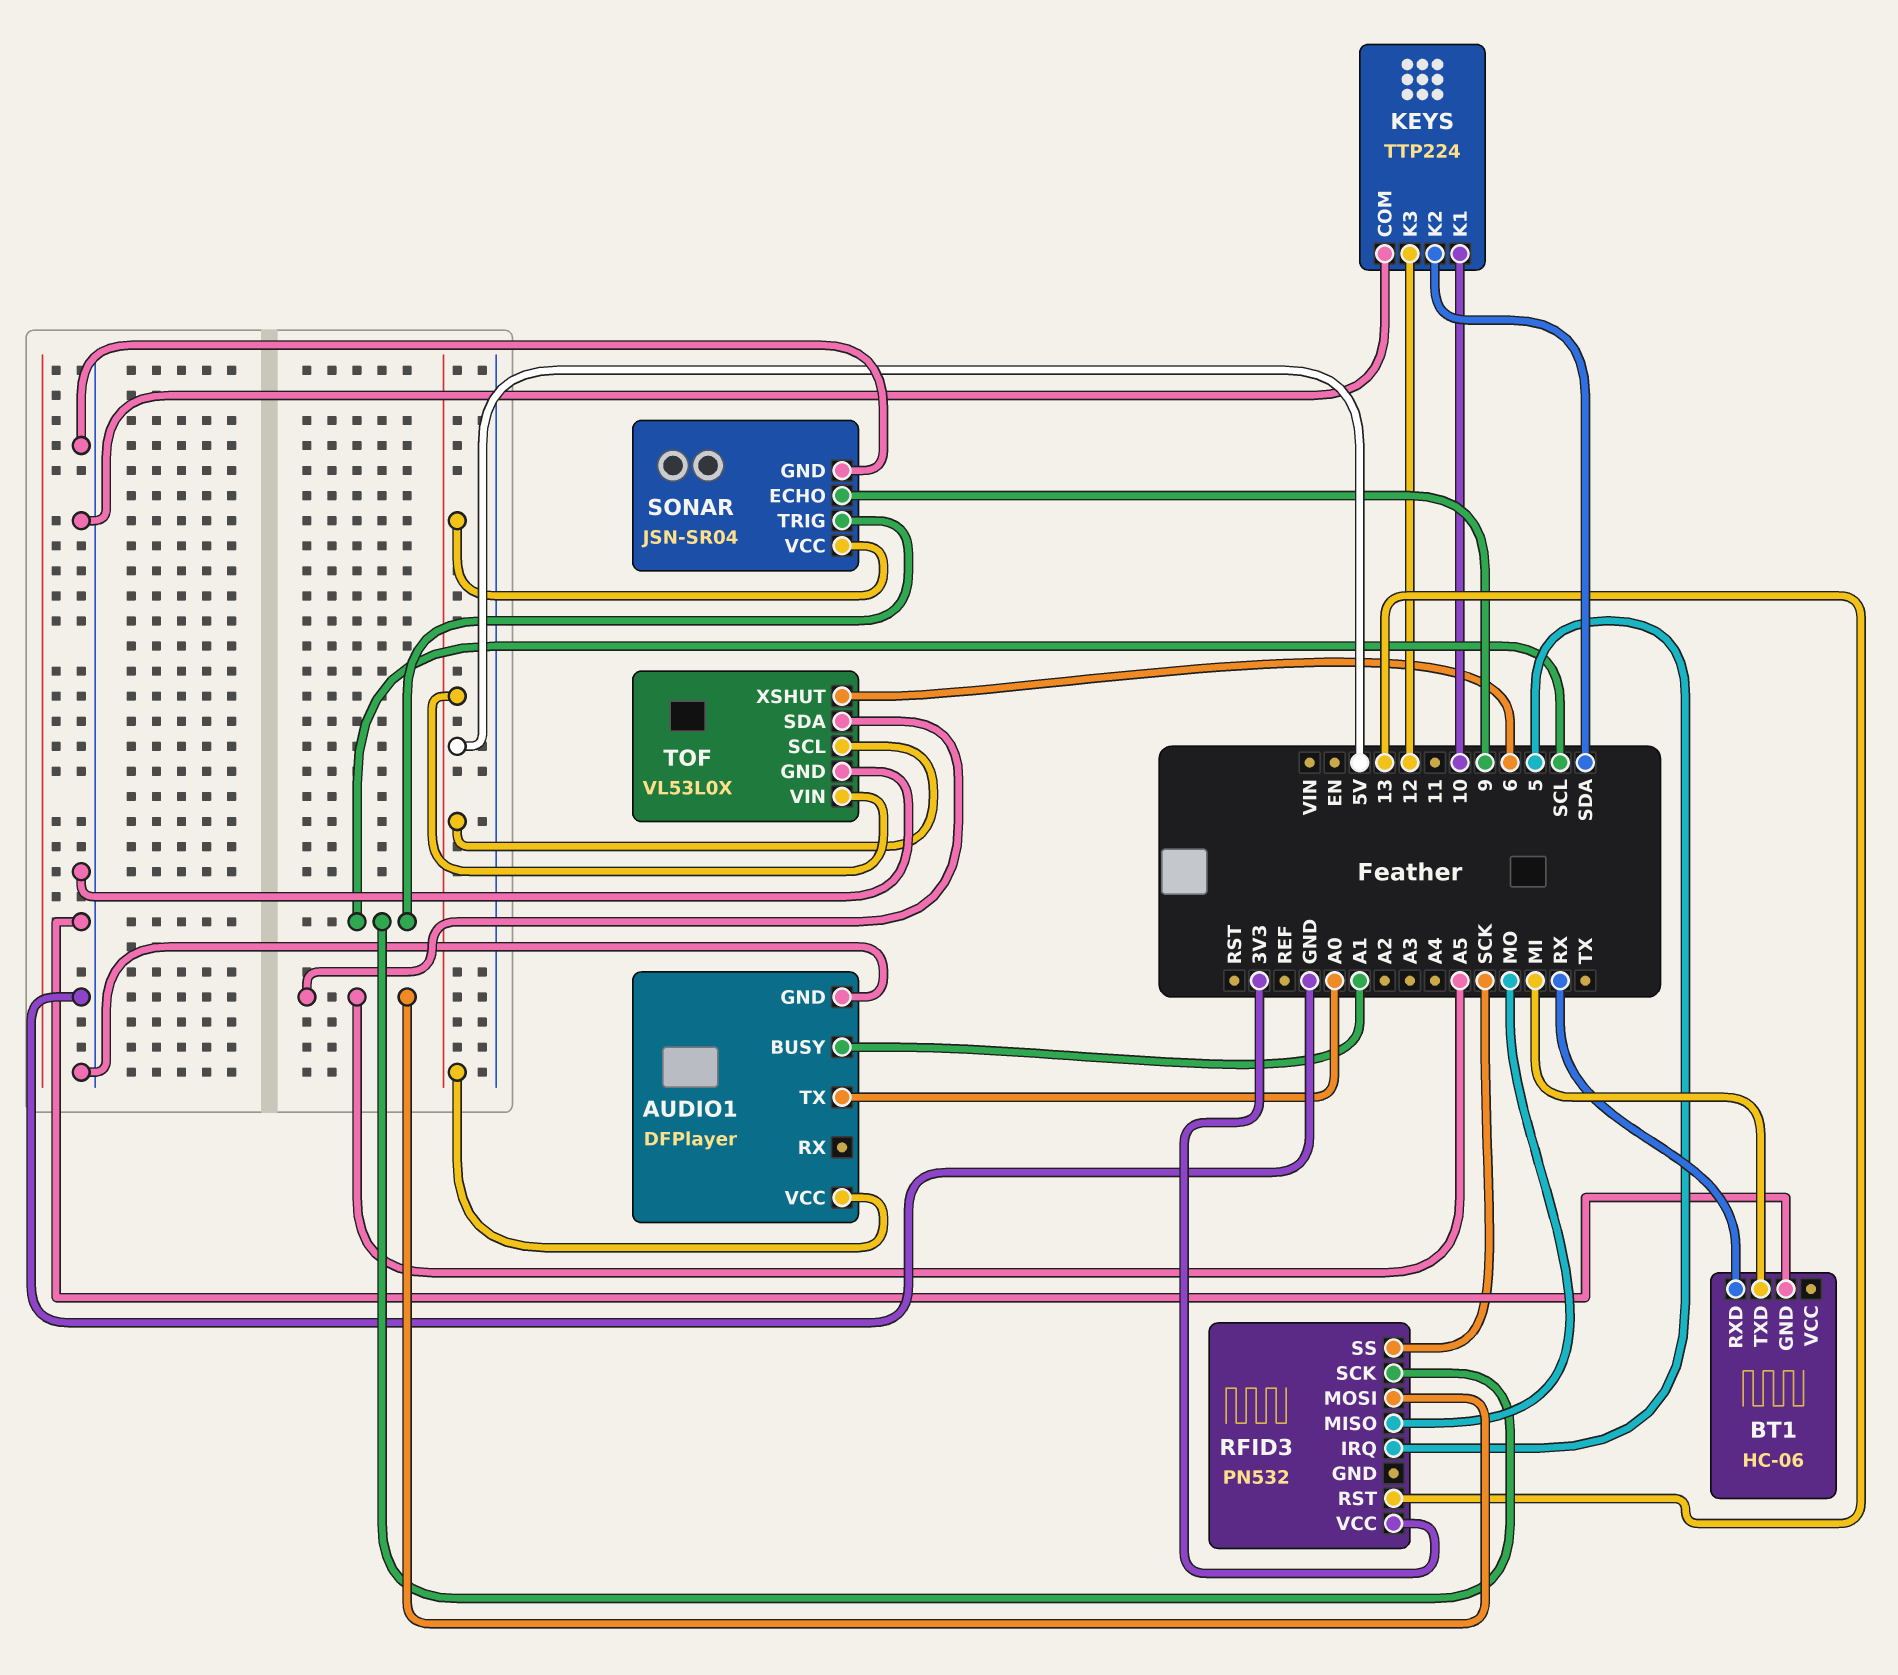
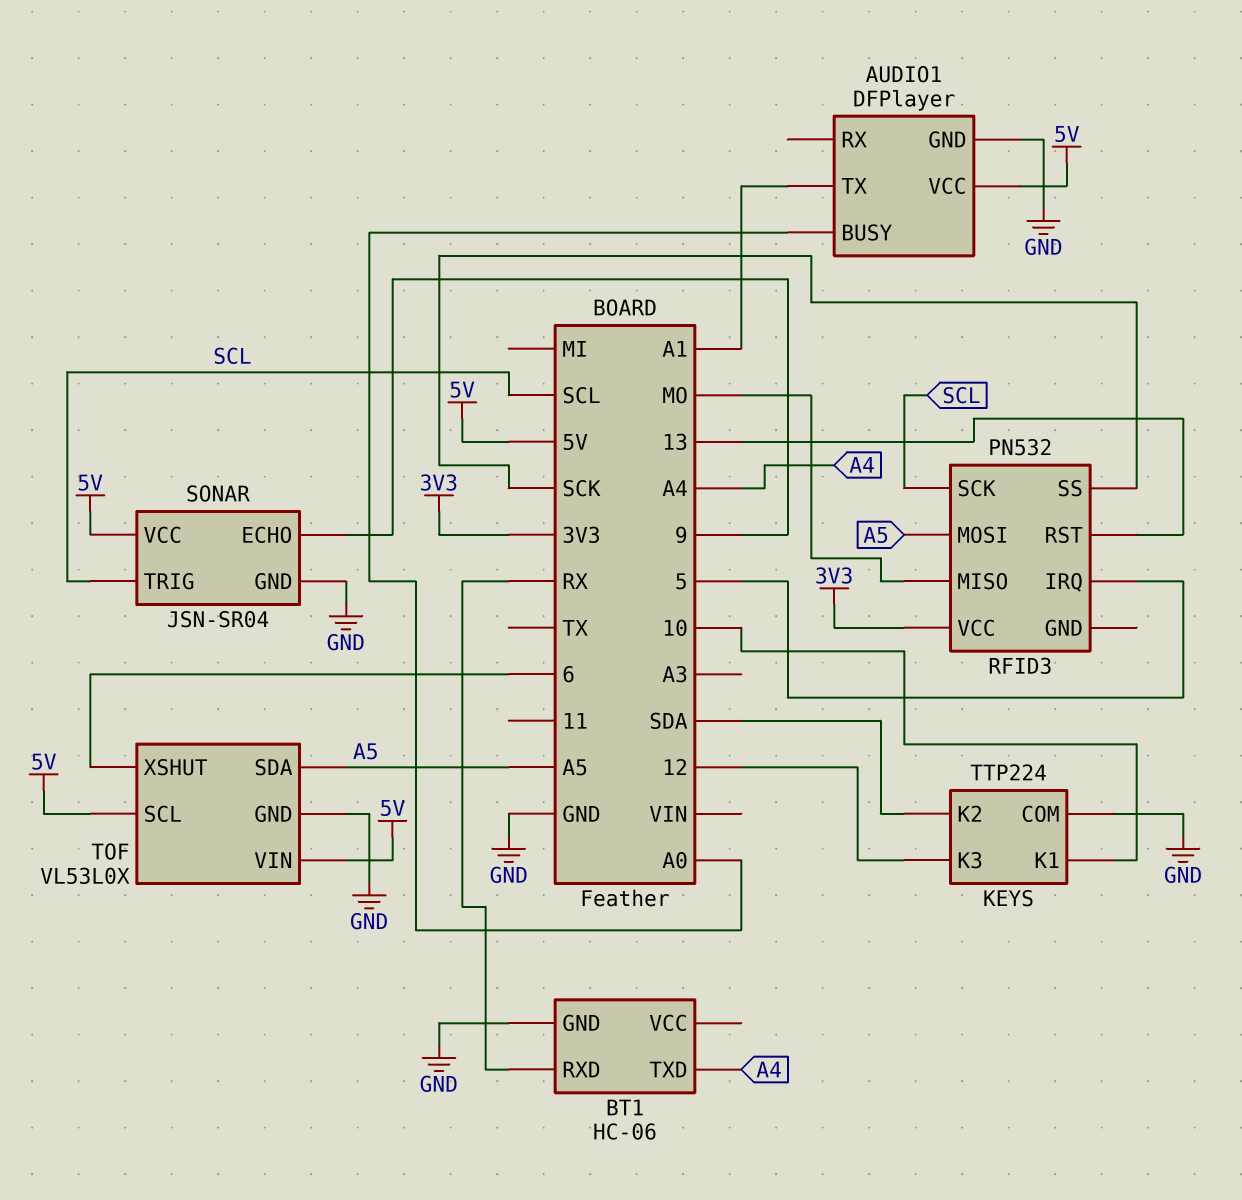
AUDIO1 pin BUSY: A1 -> A0
AUDIO1 pin TX: A0 -> A1
BT1 pin TXD: MI -> A4

